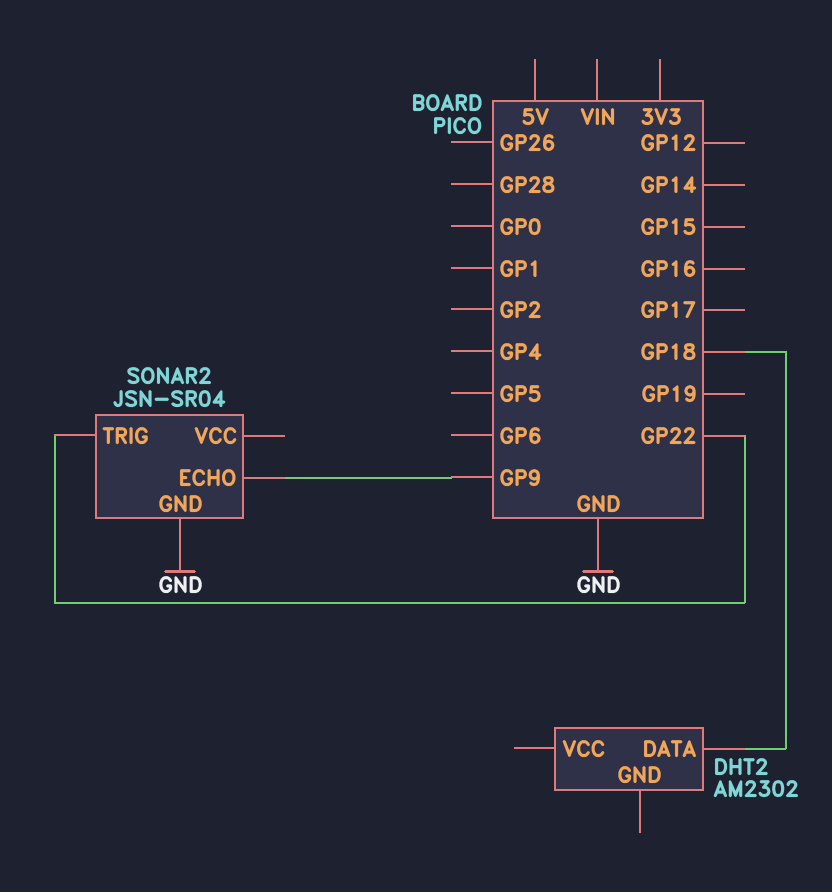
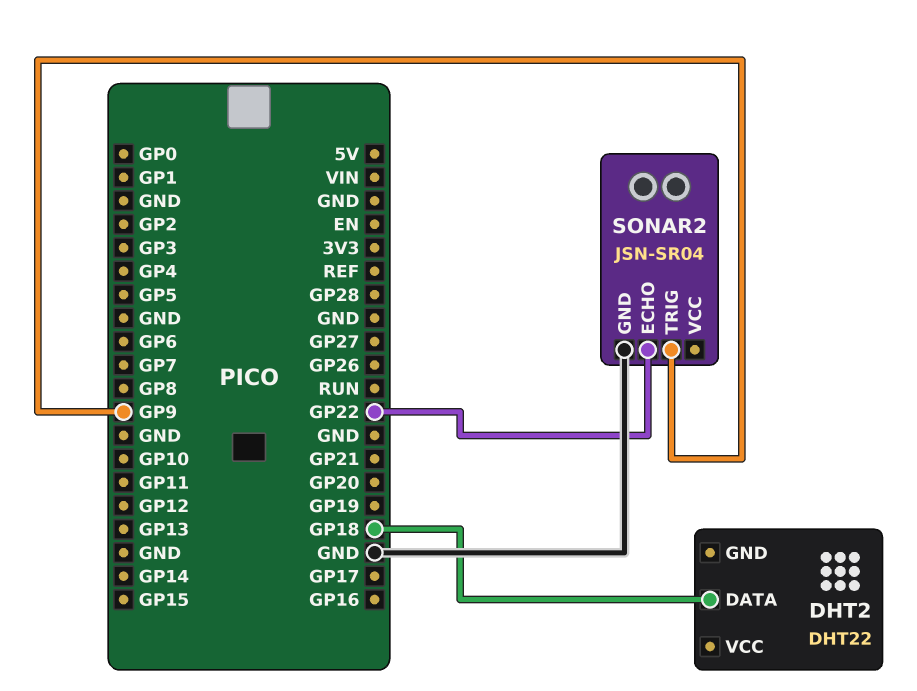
DHT2: AM2302 -> DHT22
SONAR2 pin ECHO: GP9 -> GP22
SONAR2 pin TRIG: GP22 -> GP9

